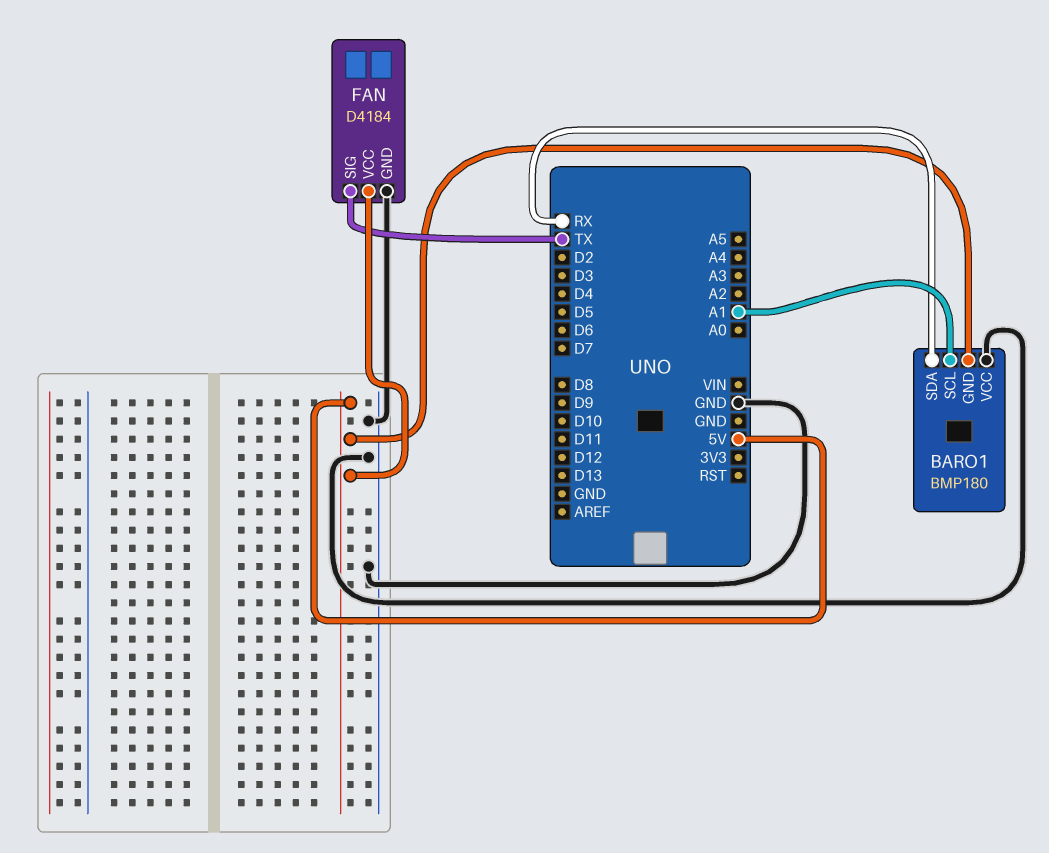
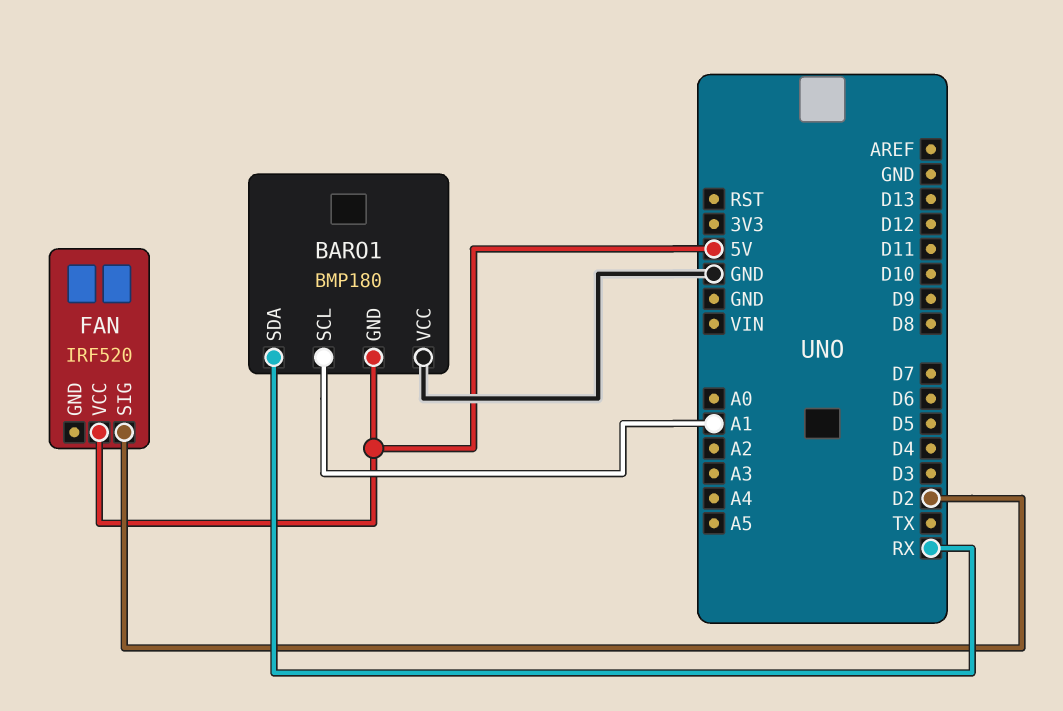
FAN: D4184 -> IRF520
FAN pin GND: GND -> none
FAN pin SIG: TX -> D2

